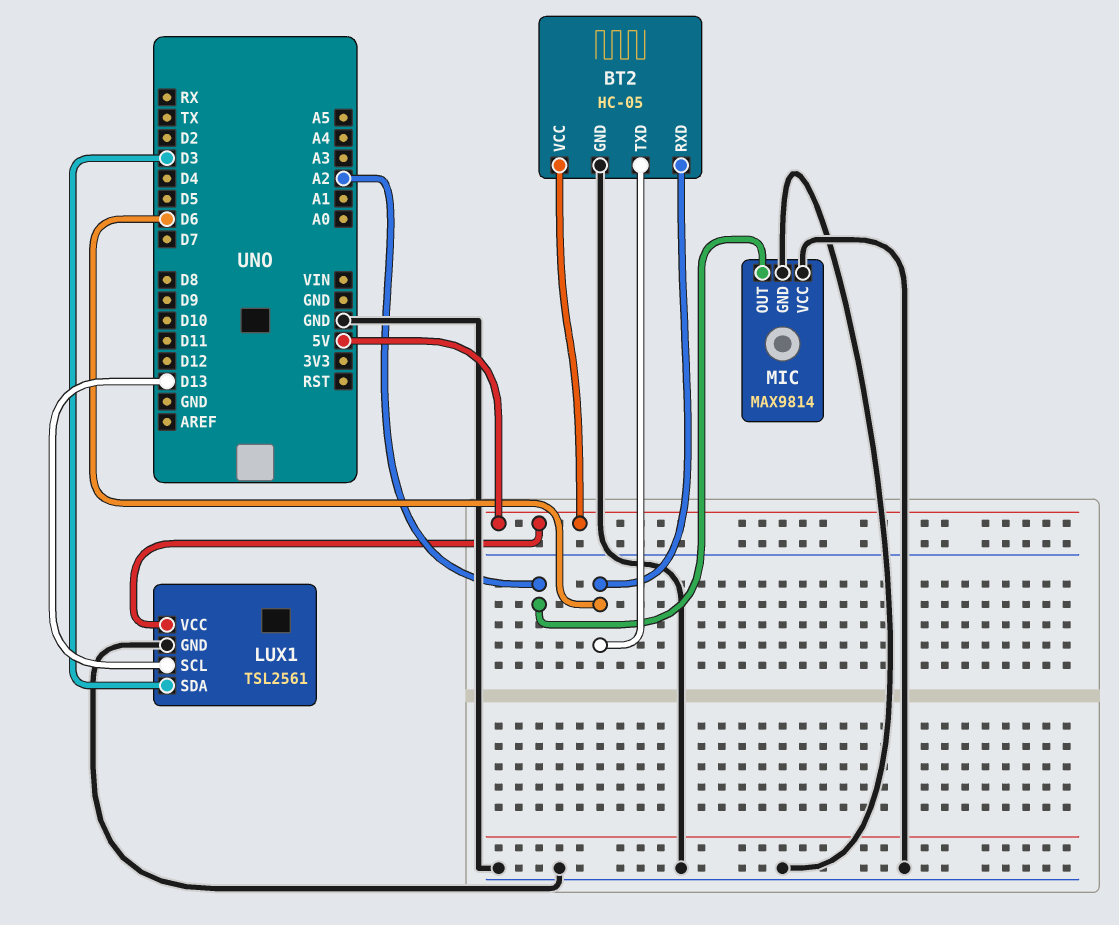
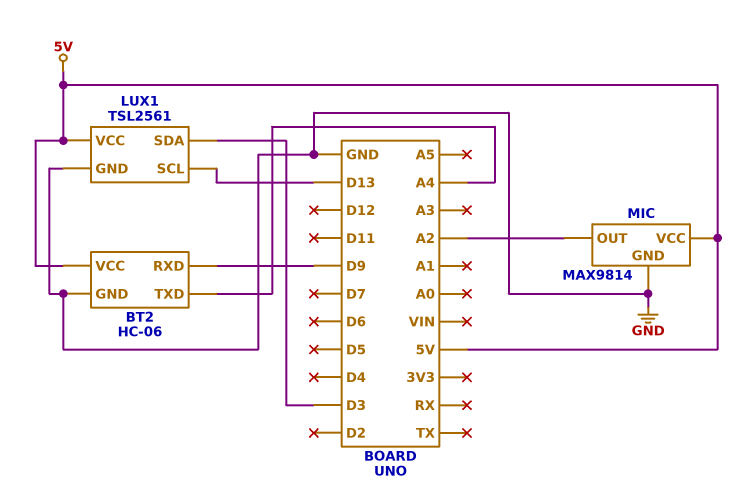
BT2: HC-05 -> HC-06
BT2 pin RXD: D6 -> D9
BT2 pin TXD: D6 -> A4
MIC pin VCC: GND -> 5V

